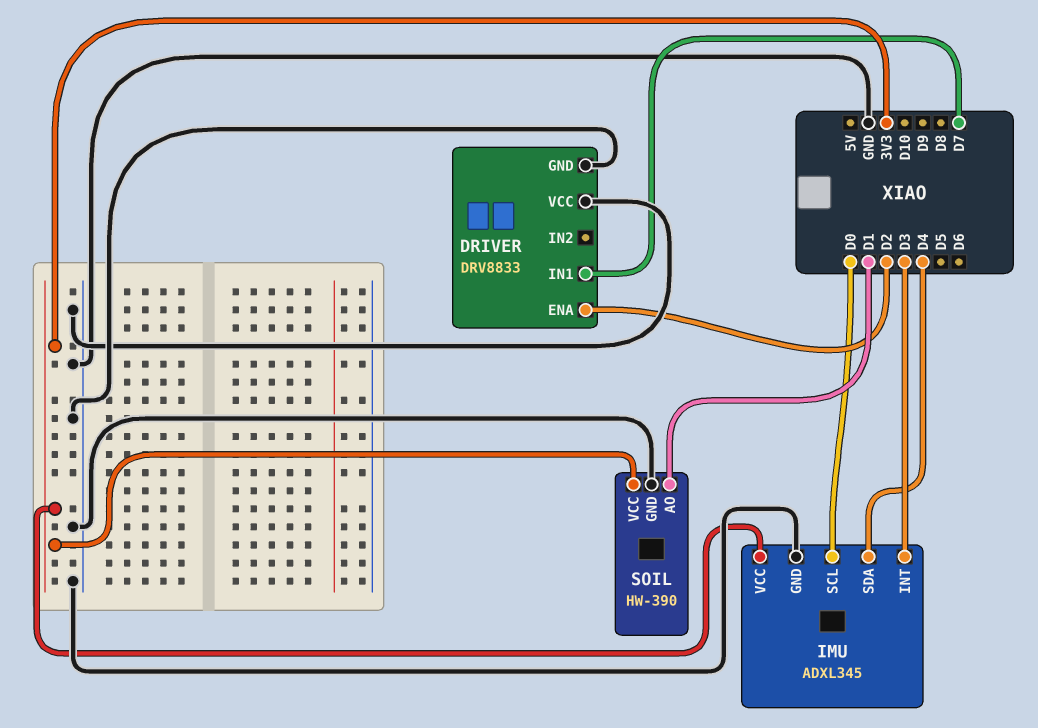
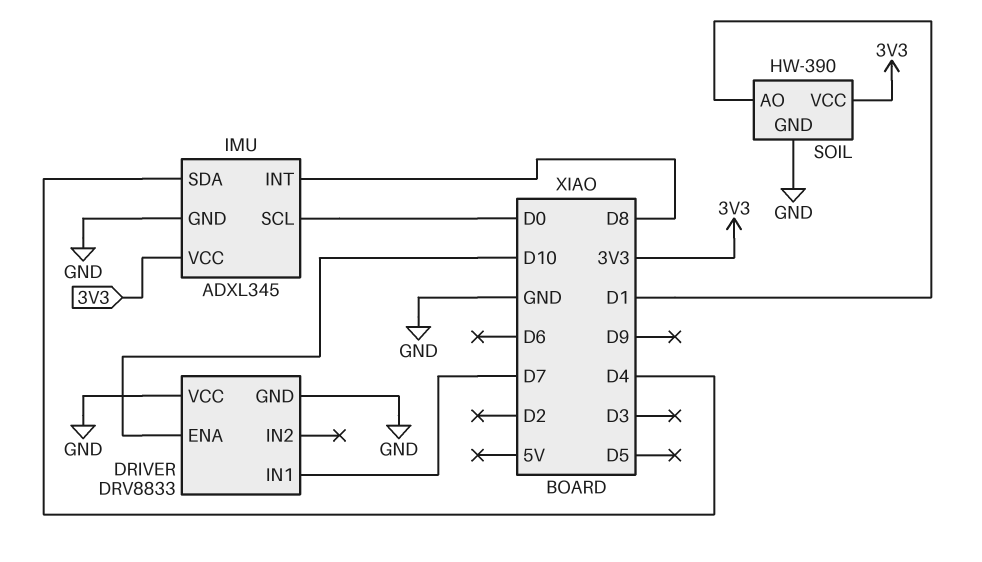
DRIVER pin ENA: D2 -> D10
IMU pin INT: D3 -> D8

